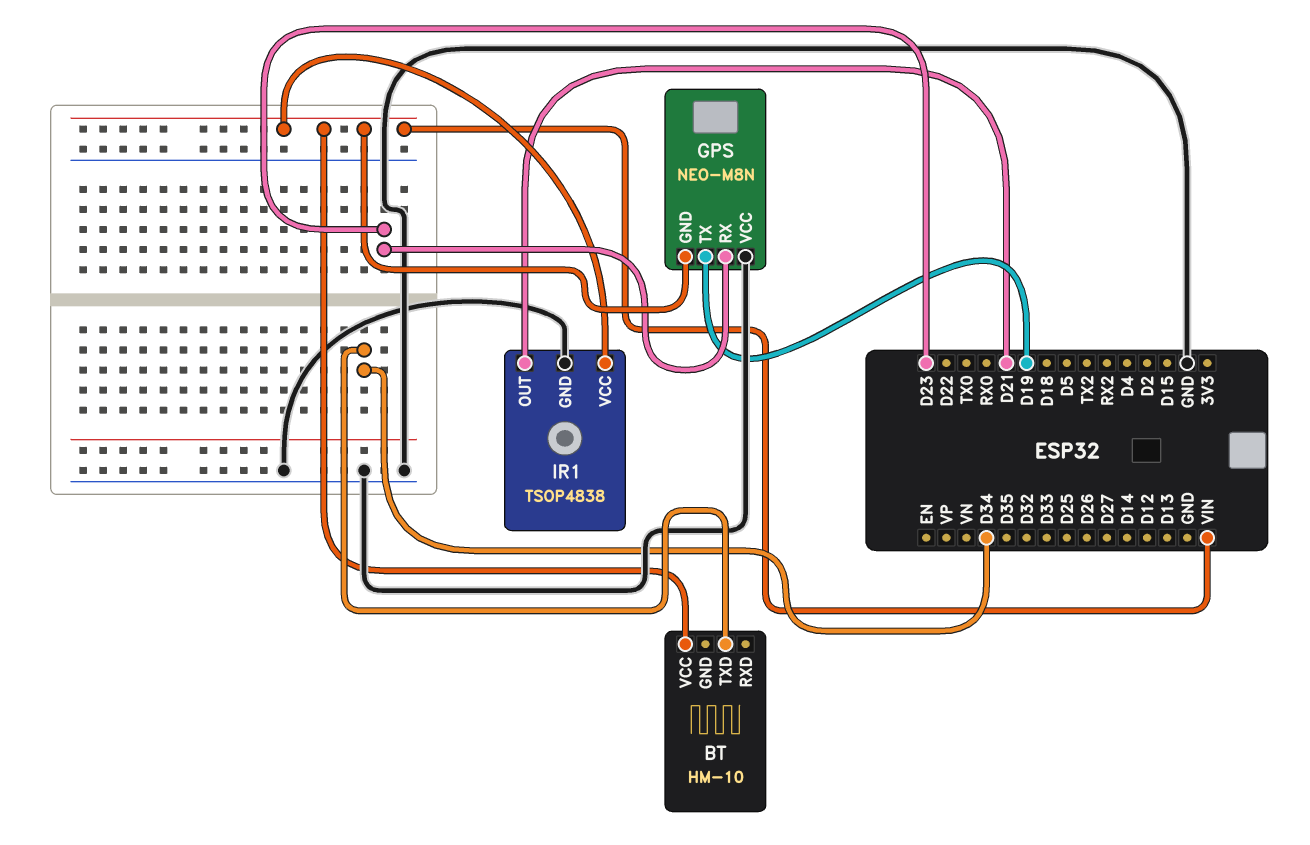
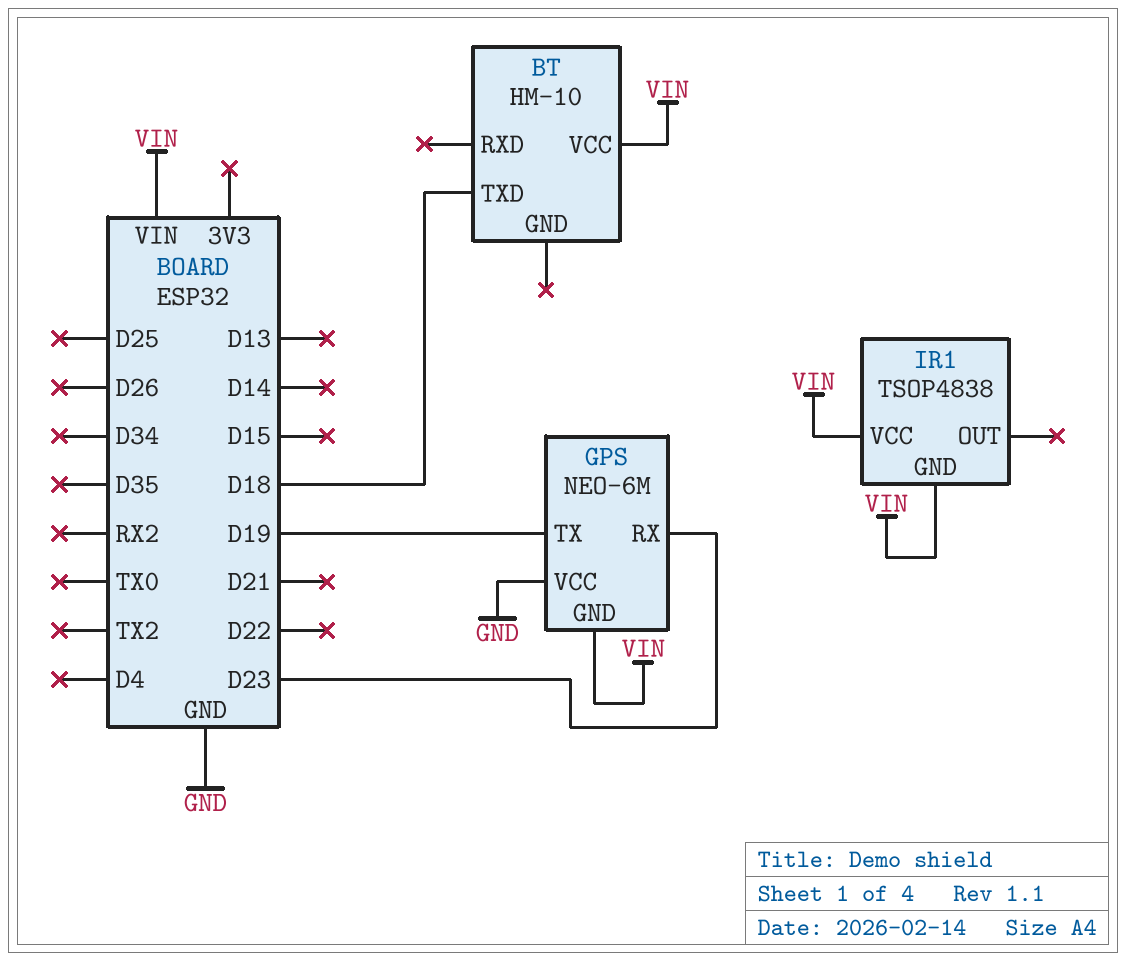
BT pin TXD: D34 -> D18
GPS: NEO-M8N -> NEO-6M
IR1 pin GND: GND -> VIN
IR1 pin OUT: D21 -> none

